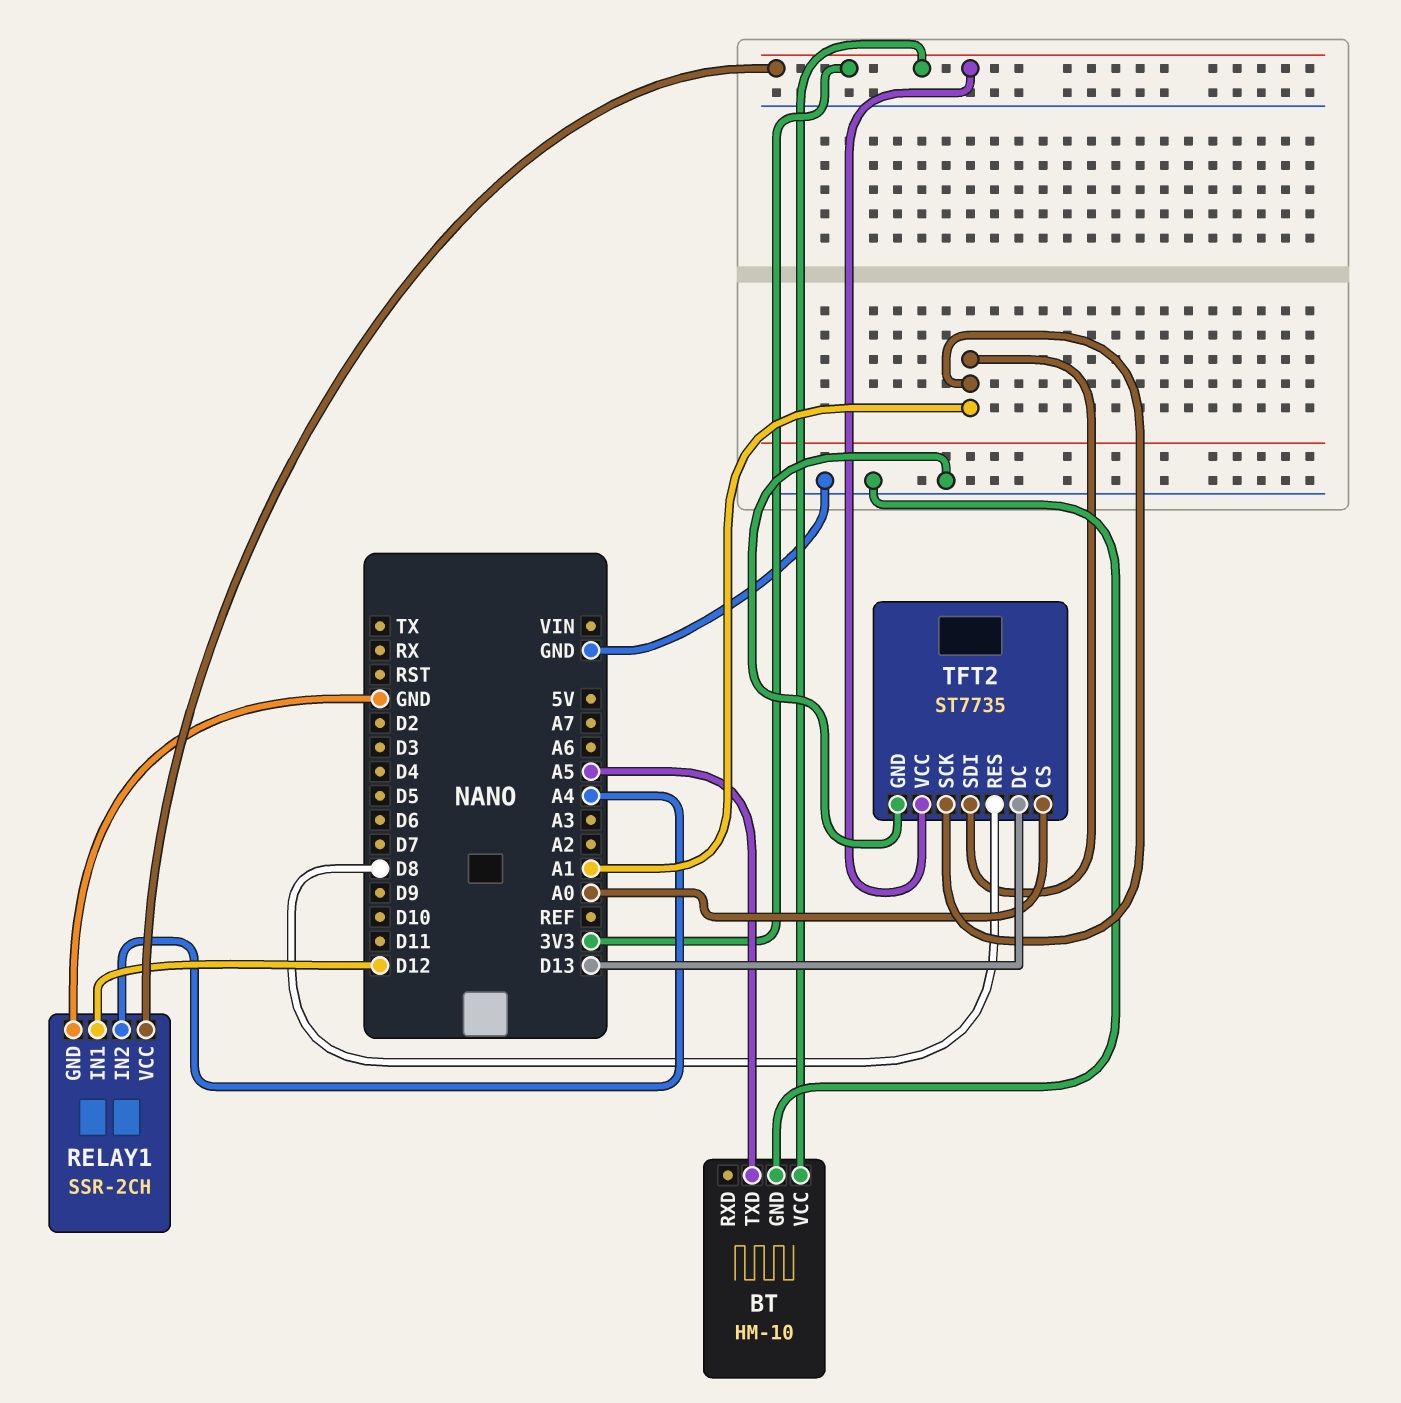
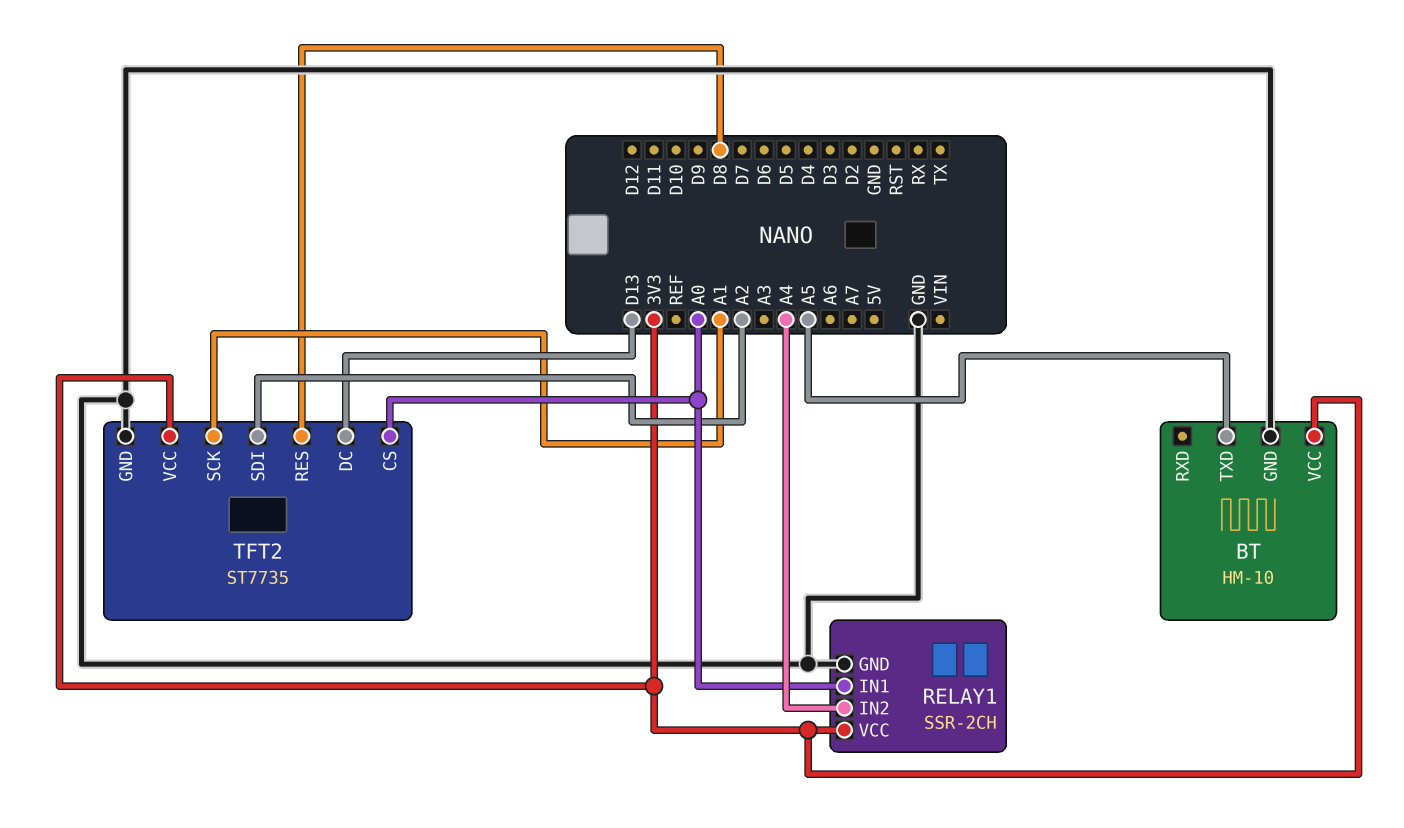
RELAY1 pin IN1: D12 -> A0
TFT2 pin SDI: A1 -> A2

